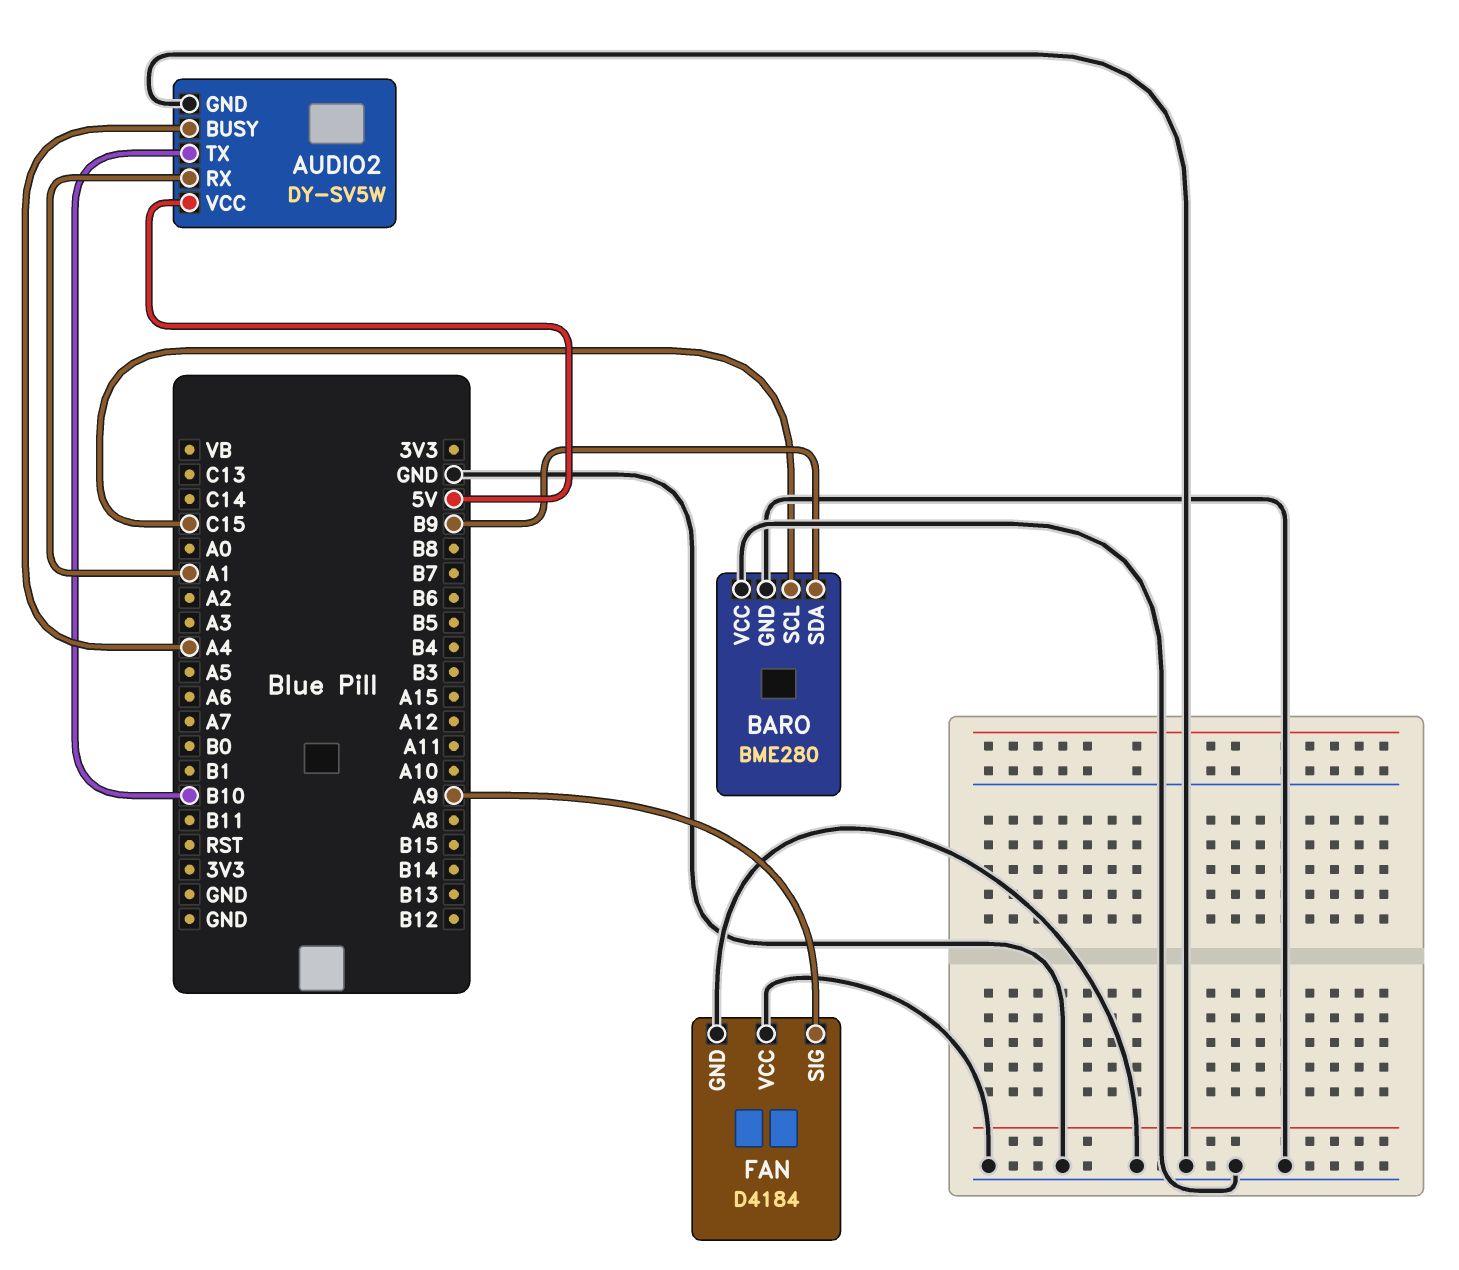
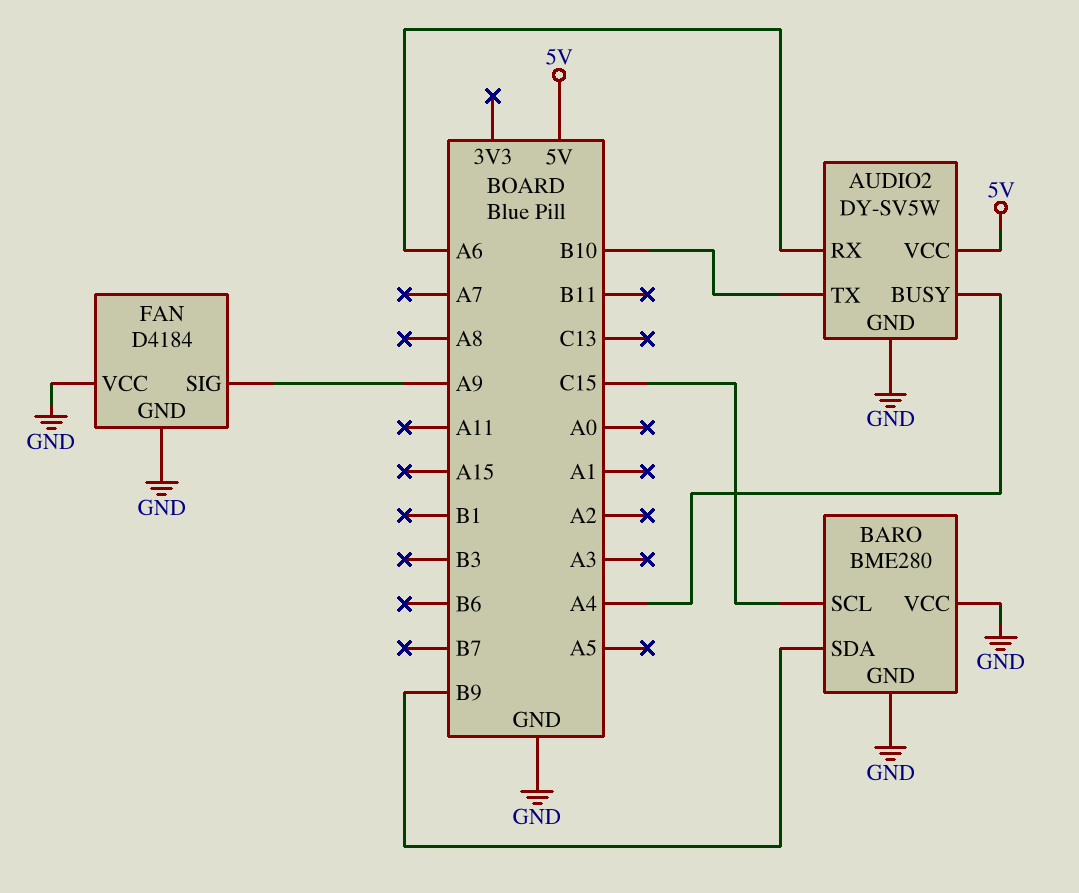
AUDIO2 pin RX: A1 -> A6

